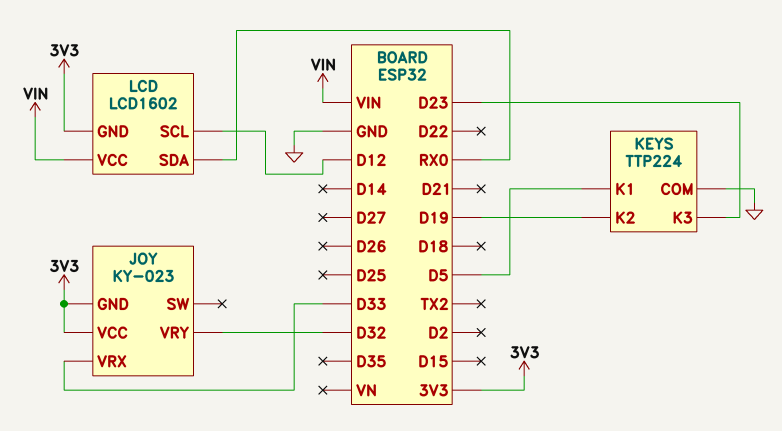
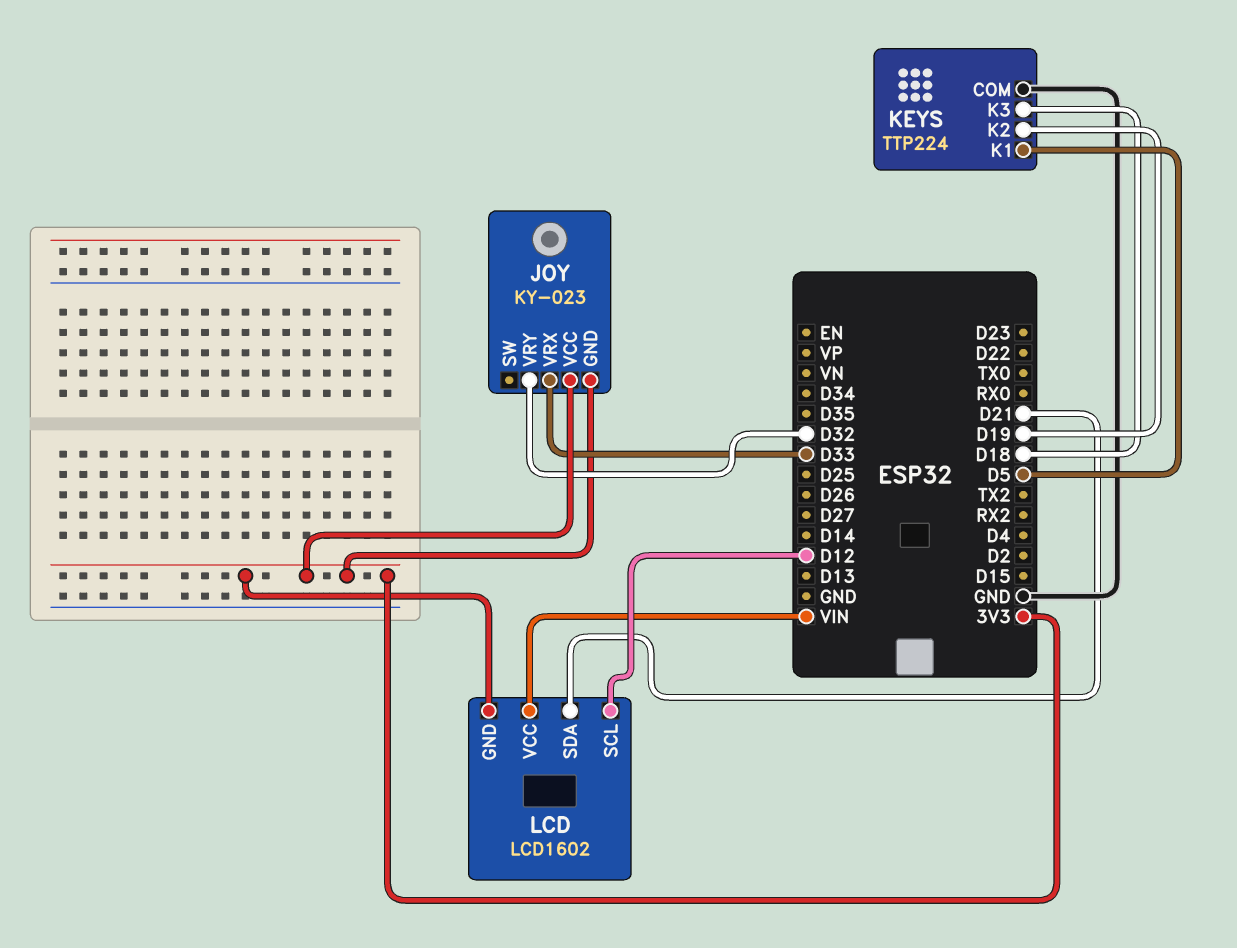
KEYS pin K3: D23 -> D18
LCD pin SDA: RX0 -> D21

